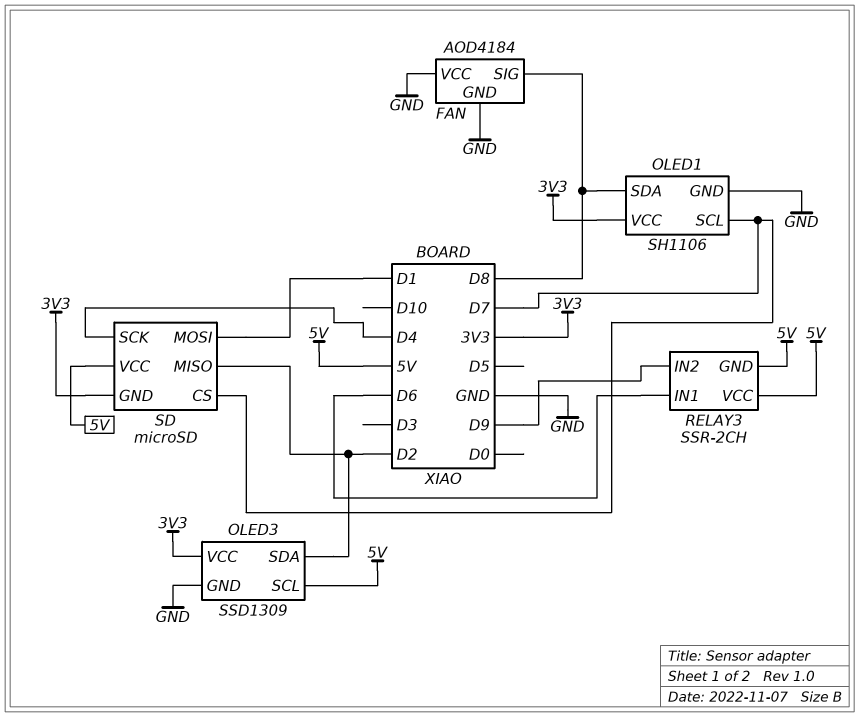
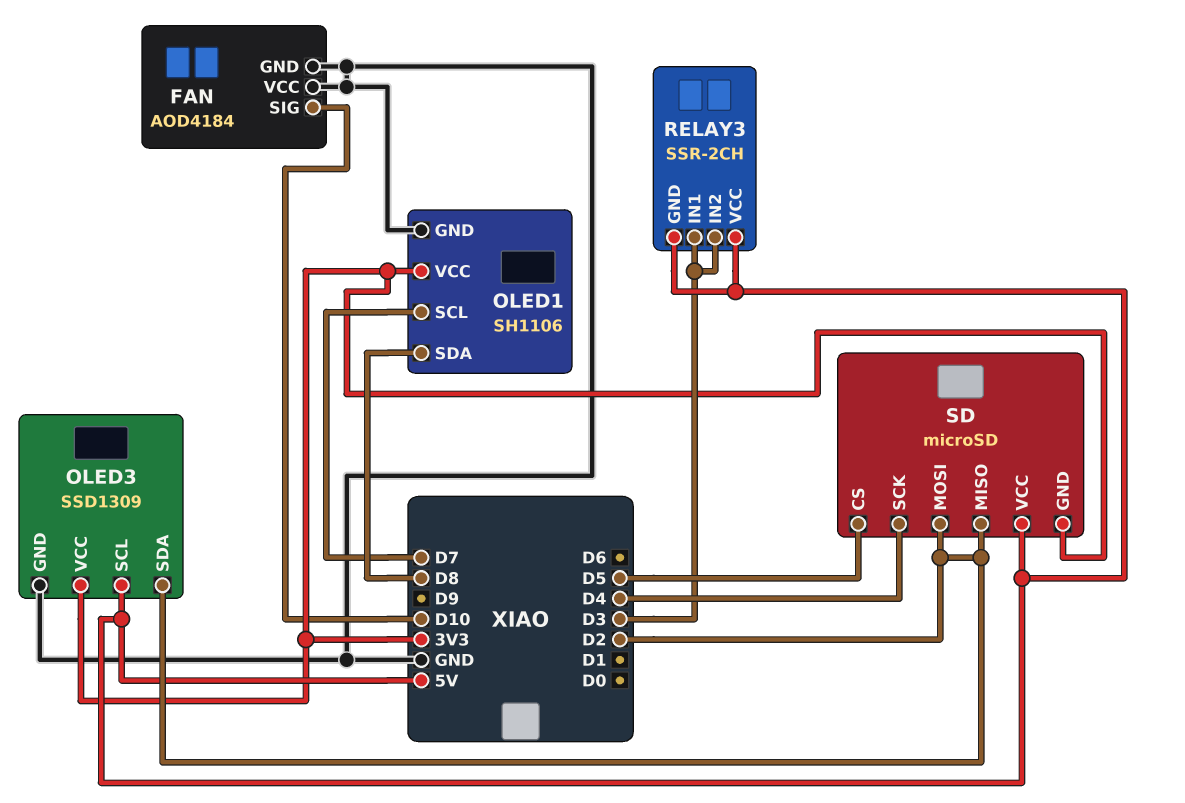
FAN pin SIG: D8 -> D10
RELAY3 pin IN1: D6 -> D3
RELAY3 pin IN2: D9 -> D3
SD pin CS: D7 -> D5
SD pin MOSI: D1 -> D2

